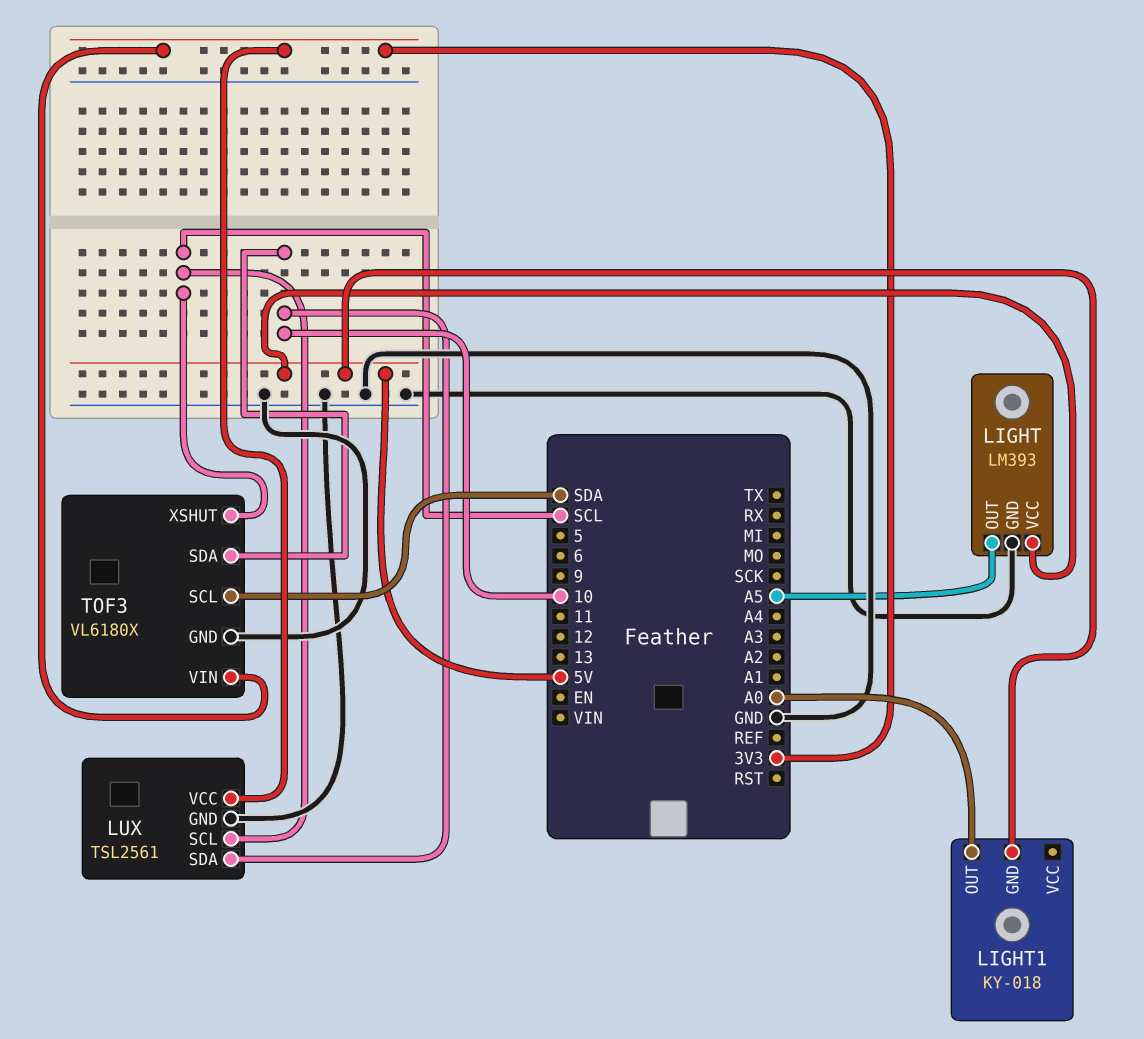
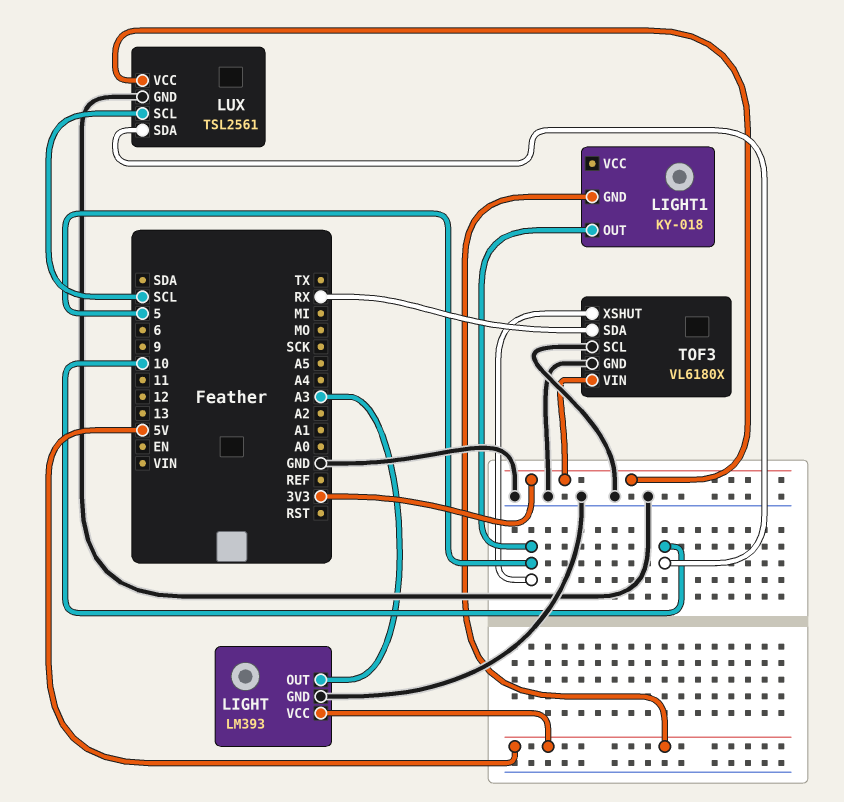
LIGHT pin OUT: A5 -> A3
LIGHT1 pin OUT: A0 -> 5
TOF3 pin SCL: SDA -> GND
TOF3 pin SDA: 10 -> RX
TOF3 pin XSHUT: SCL -> 5

